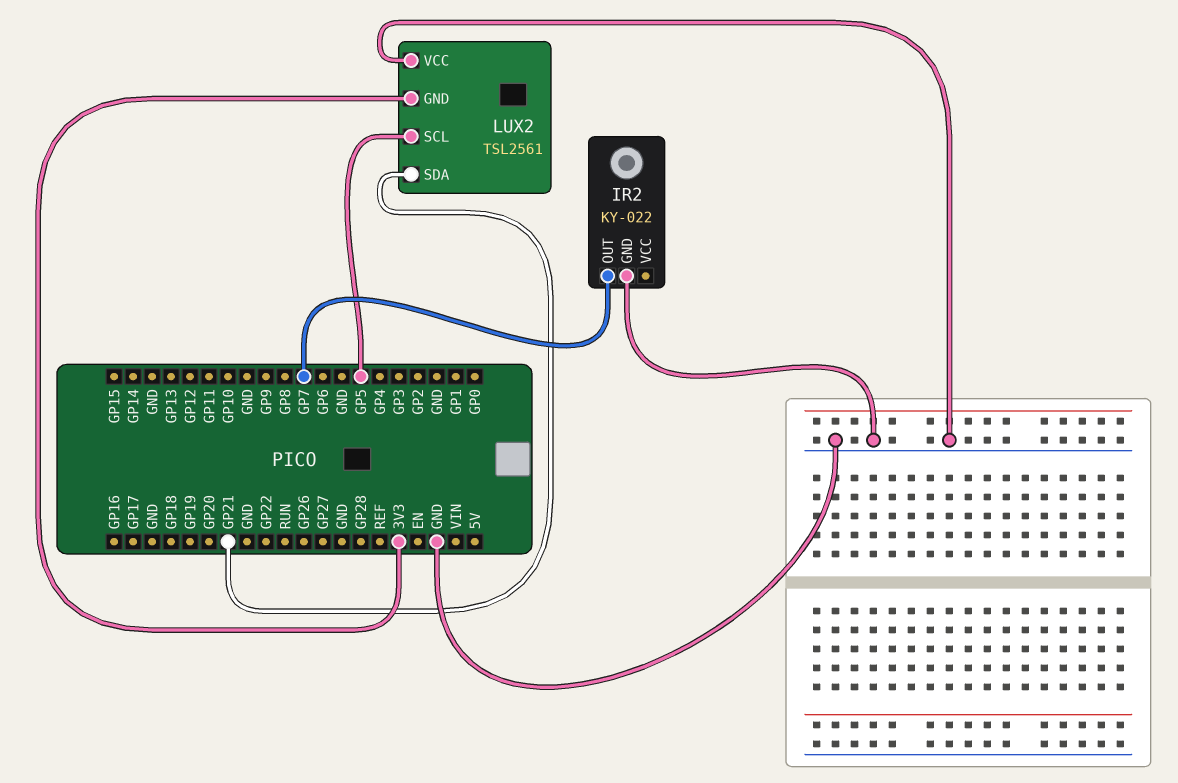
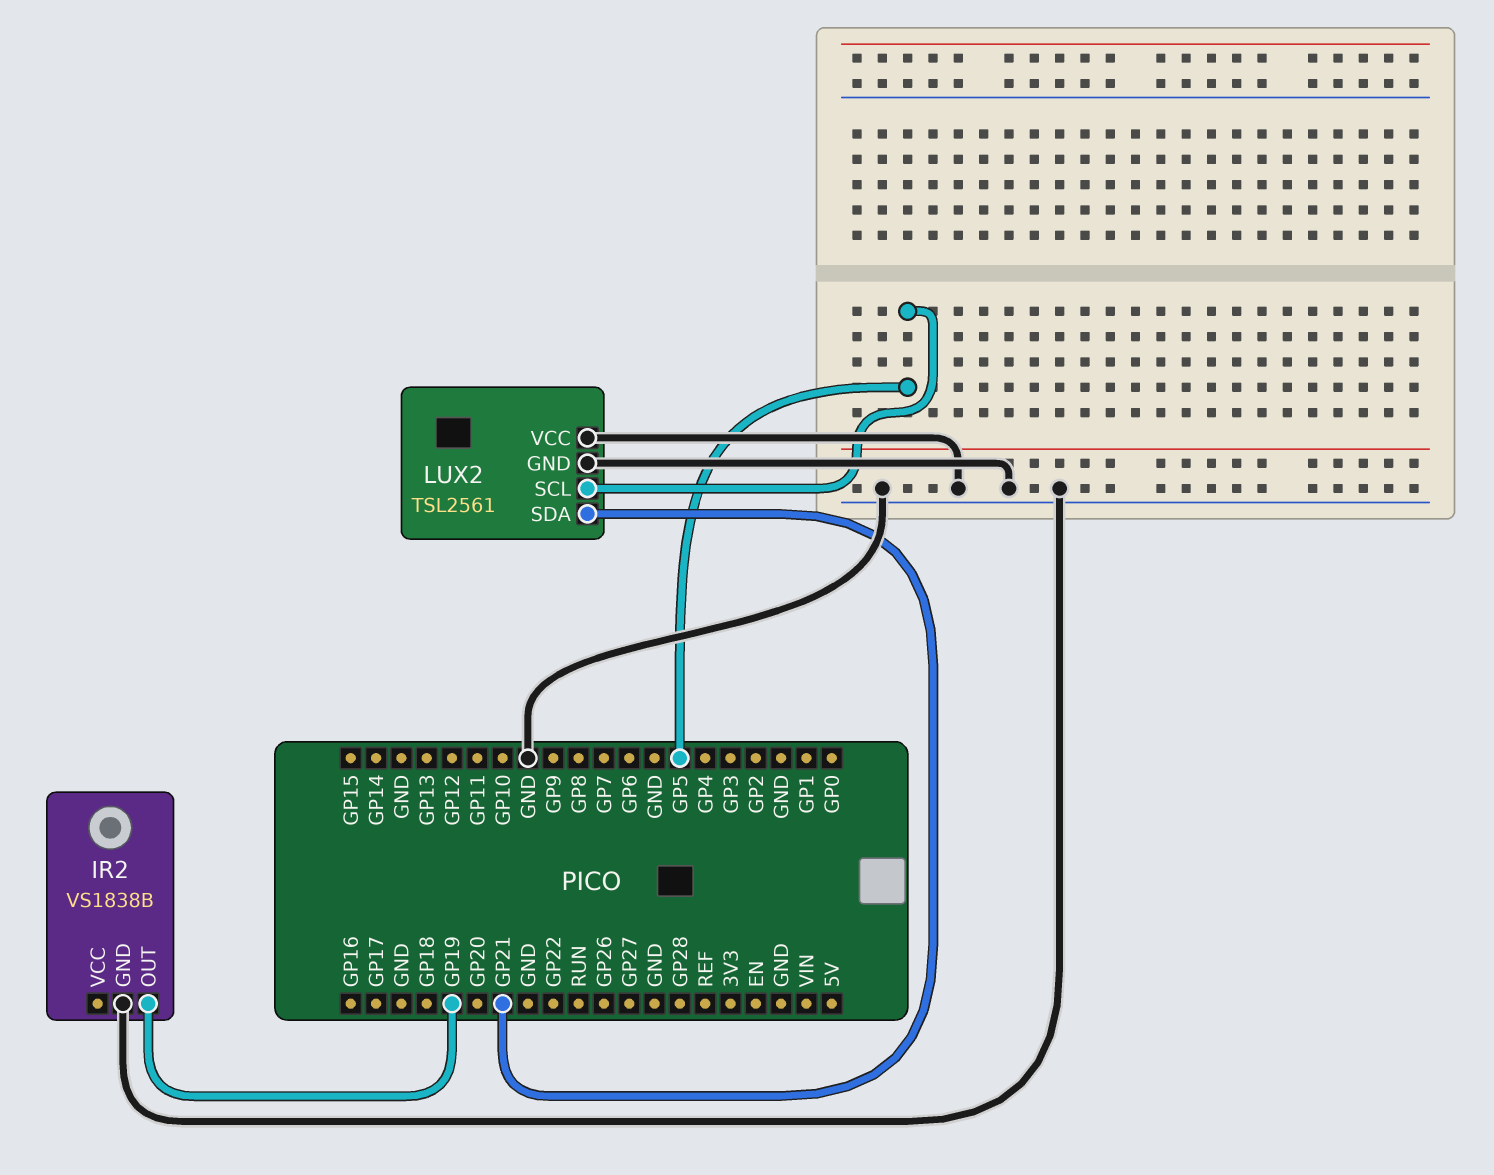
IR2: KY-022 -> VS1838B
IR2 pin OUT: GP7 -> GP19
LUX2 pin GND: 3V3 -> GND

